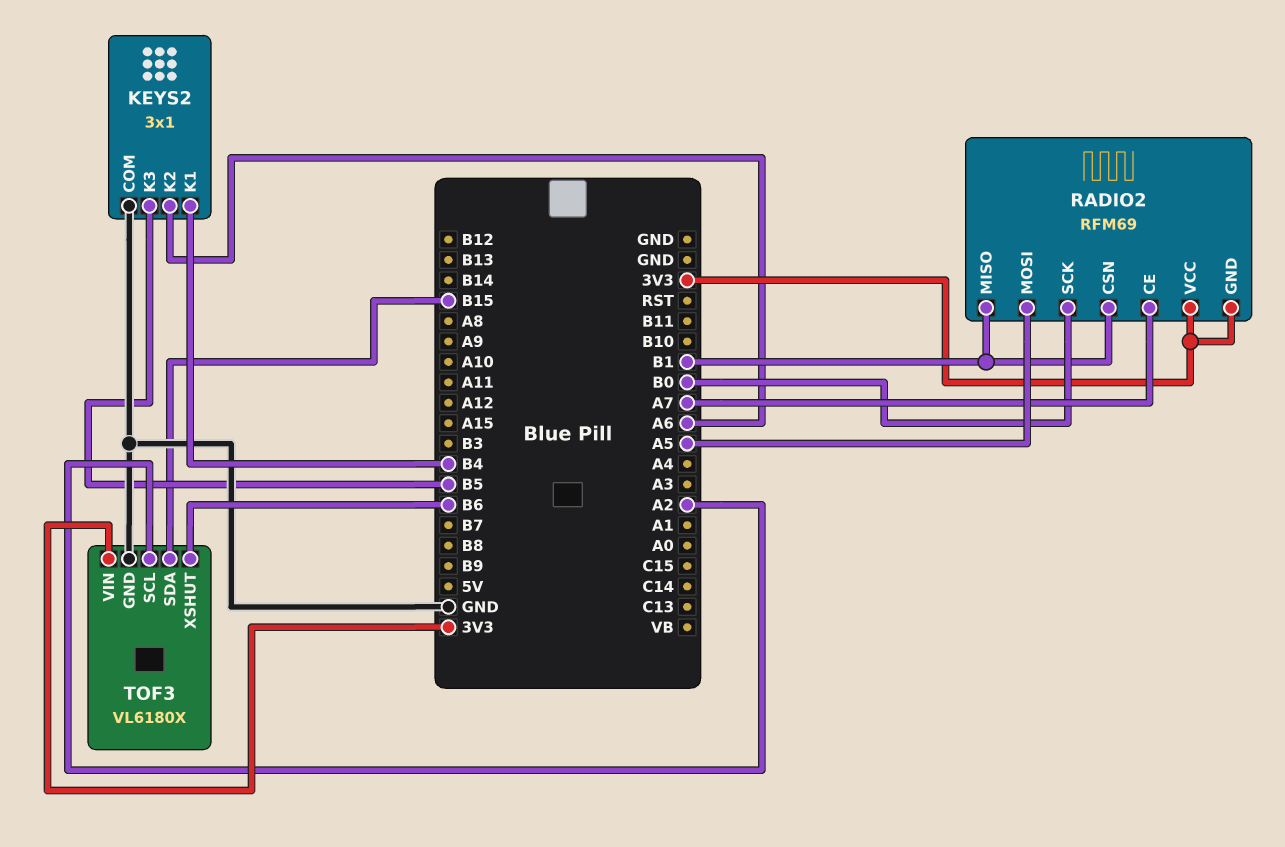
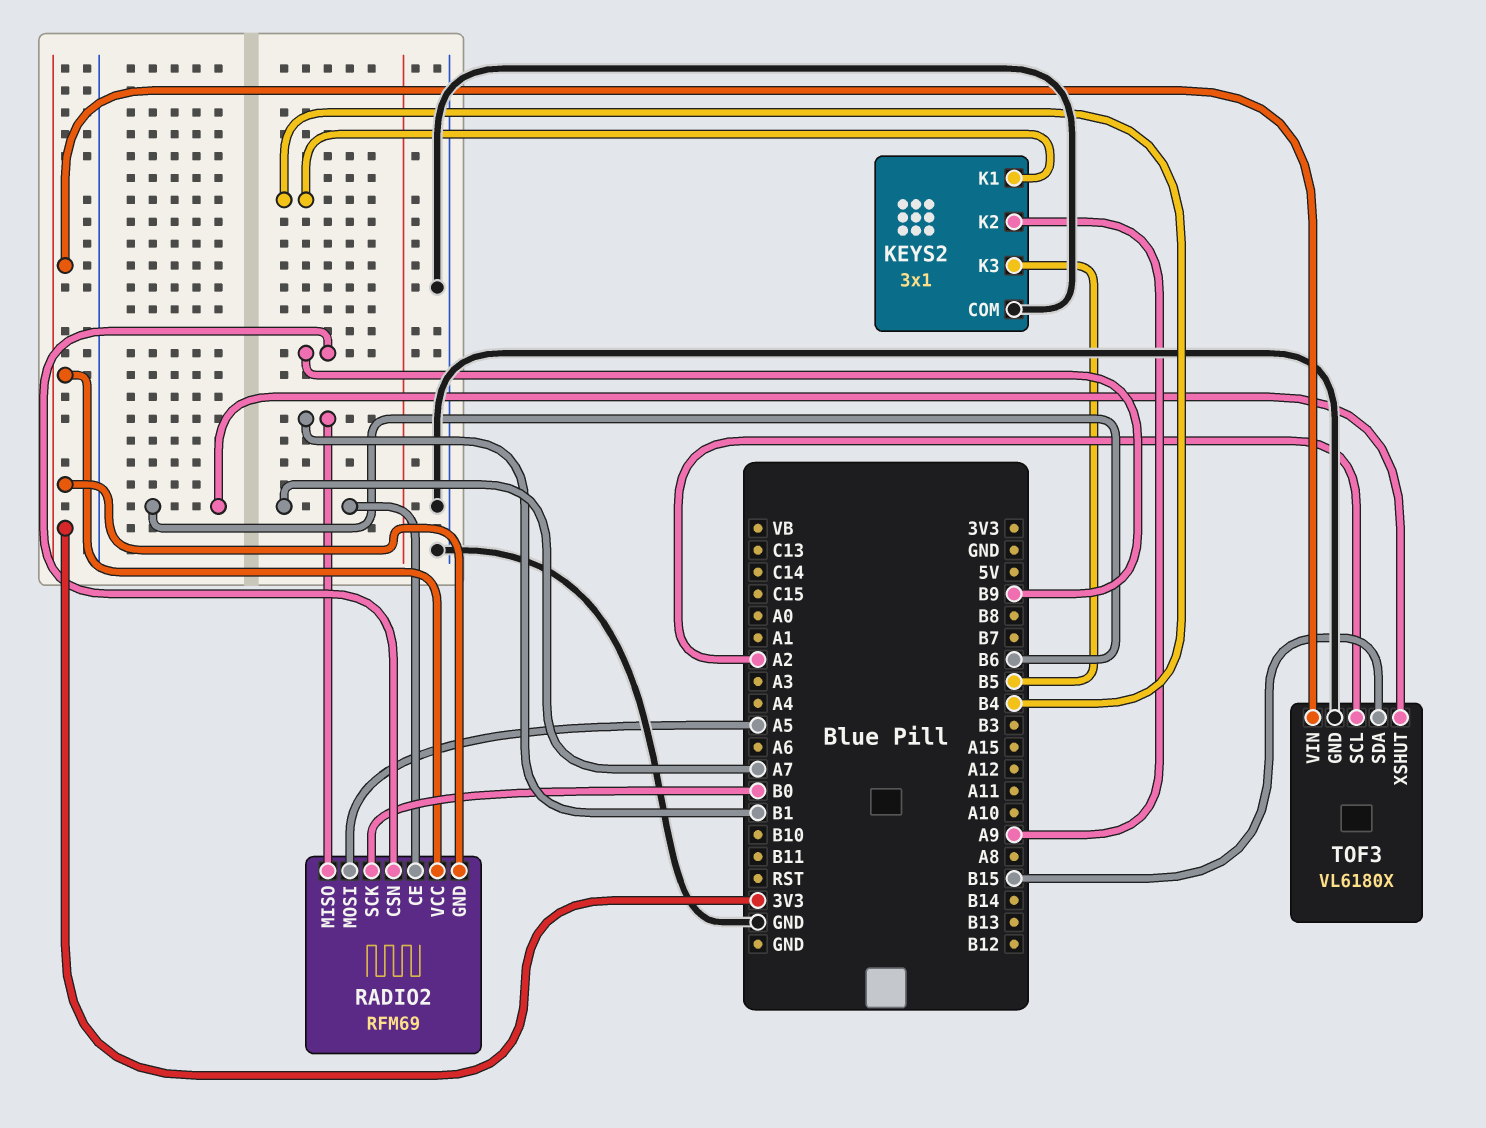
KEYS2 pin K2: A6 -> A9
RADIO2 pin CSN: B1 -> B9

